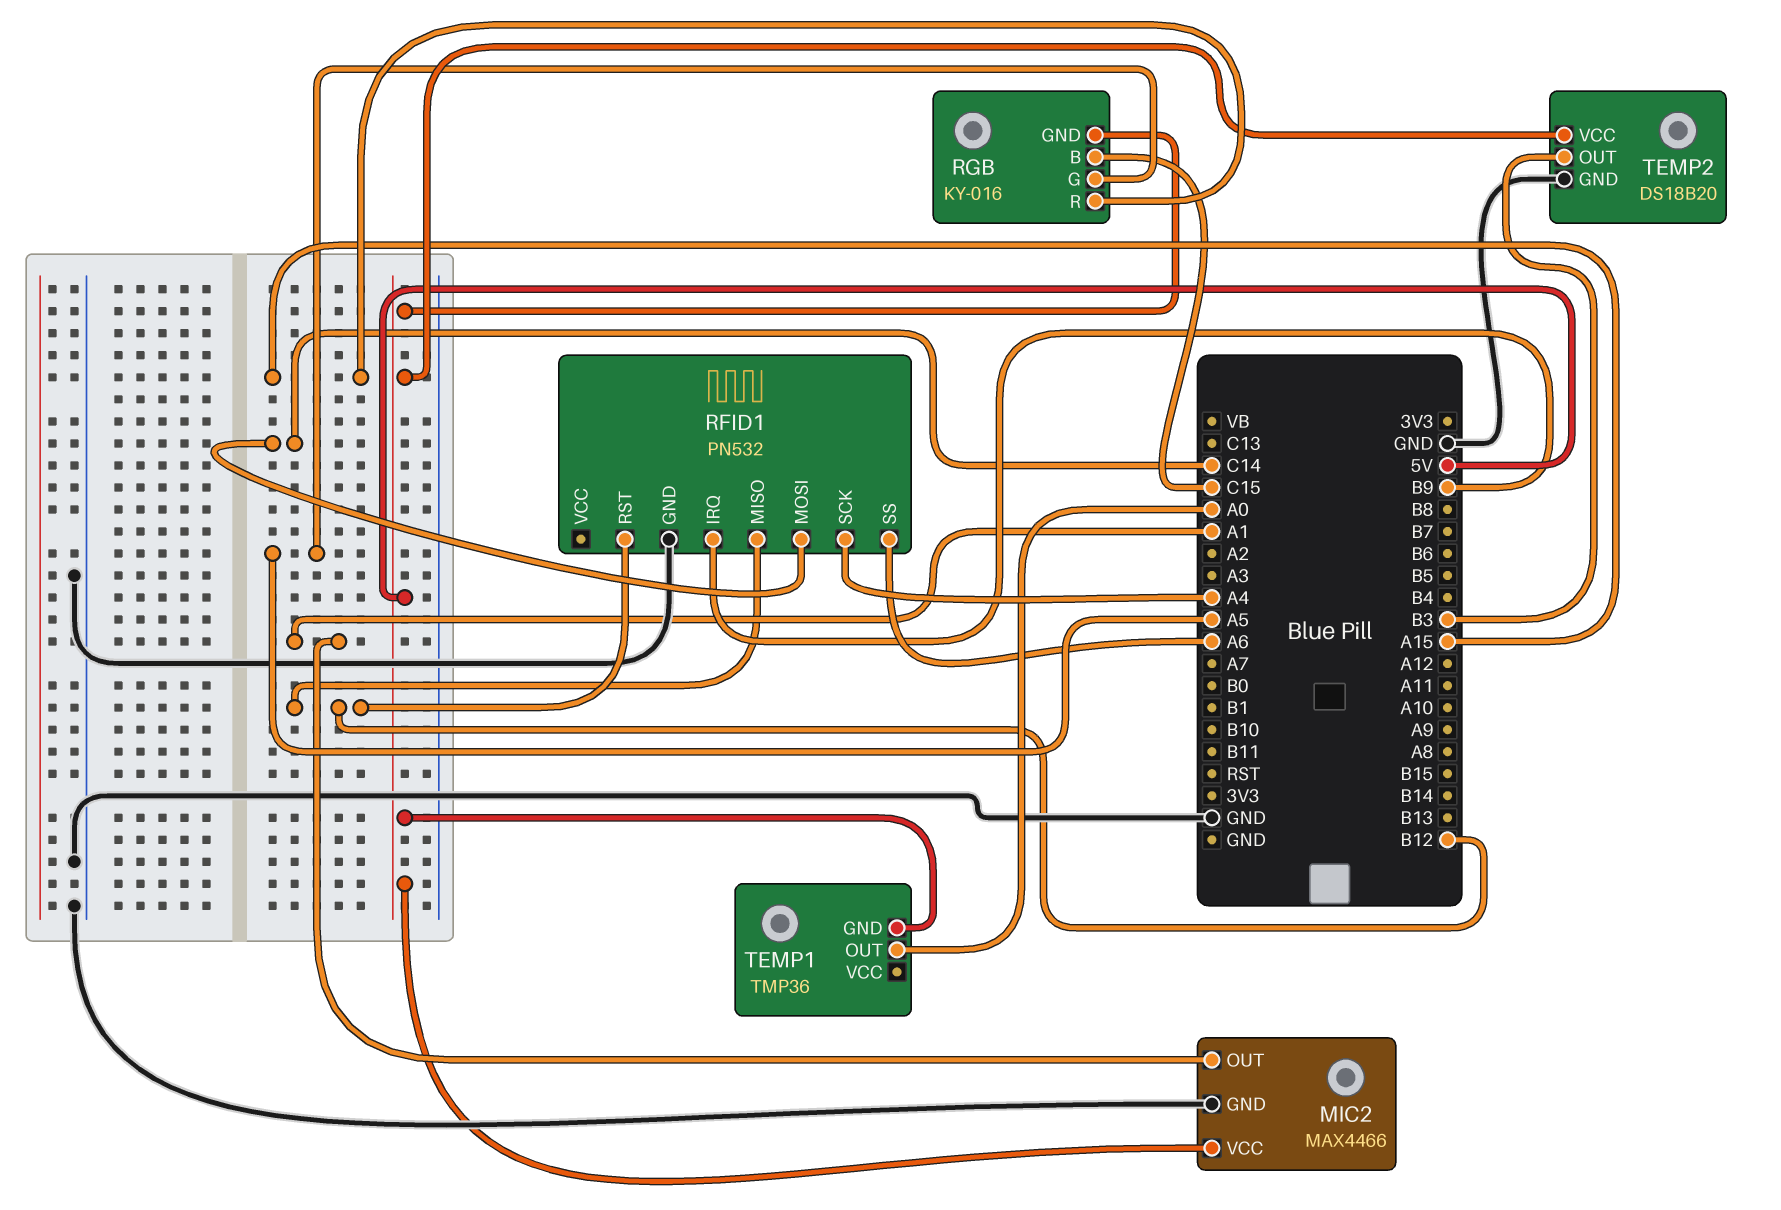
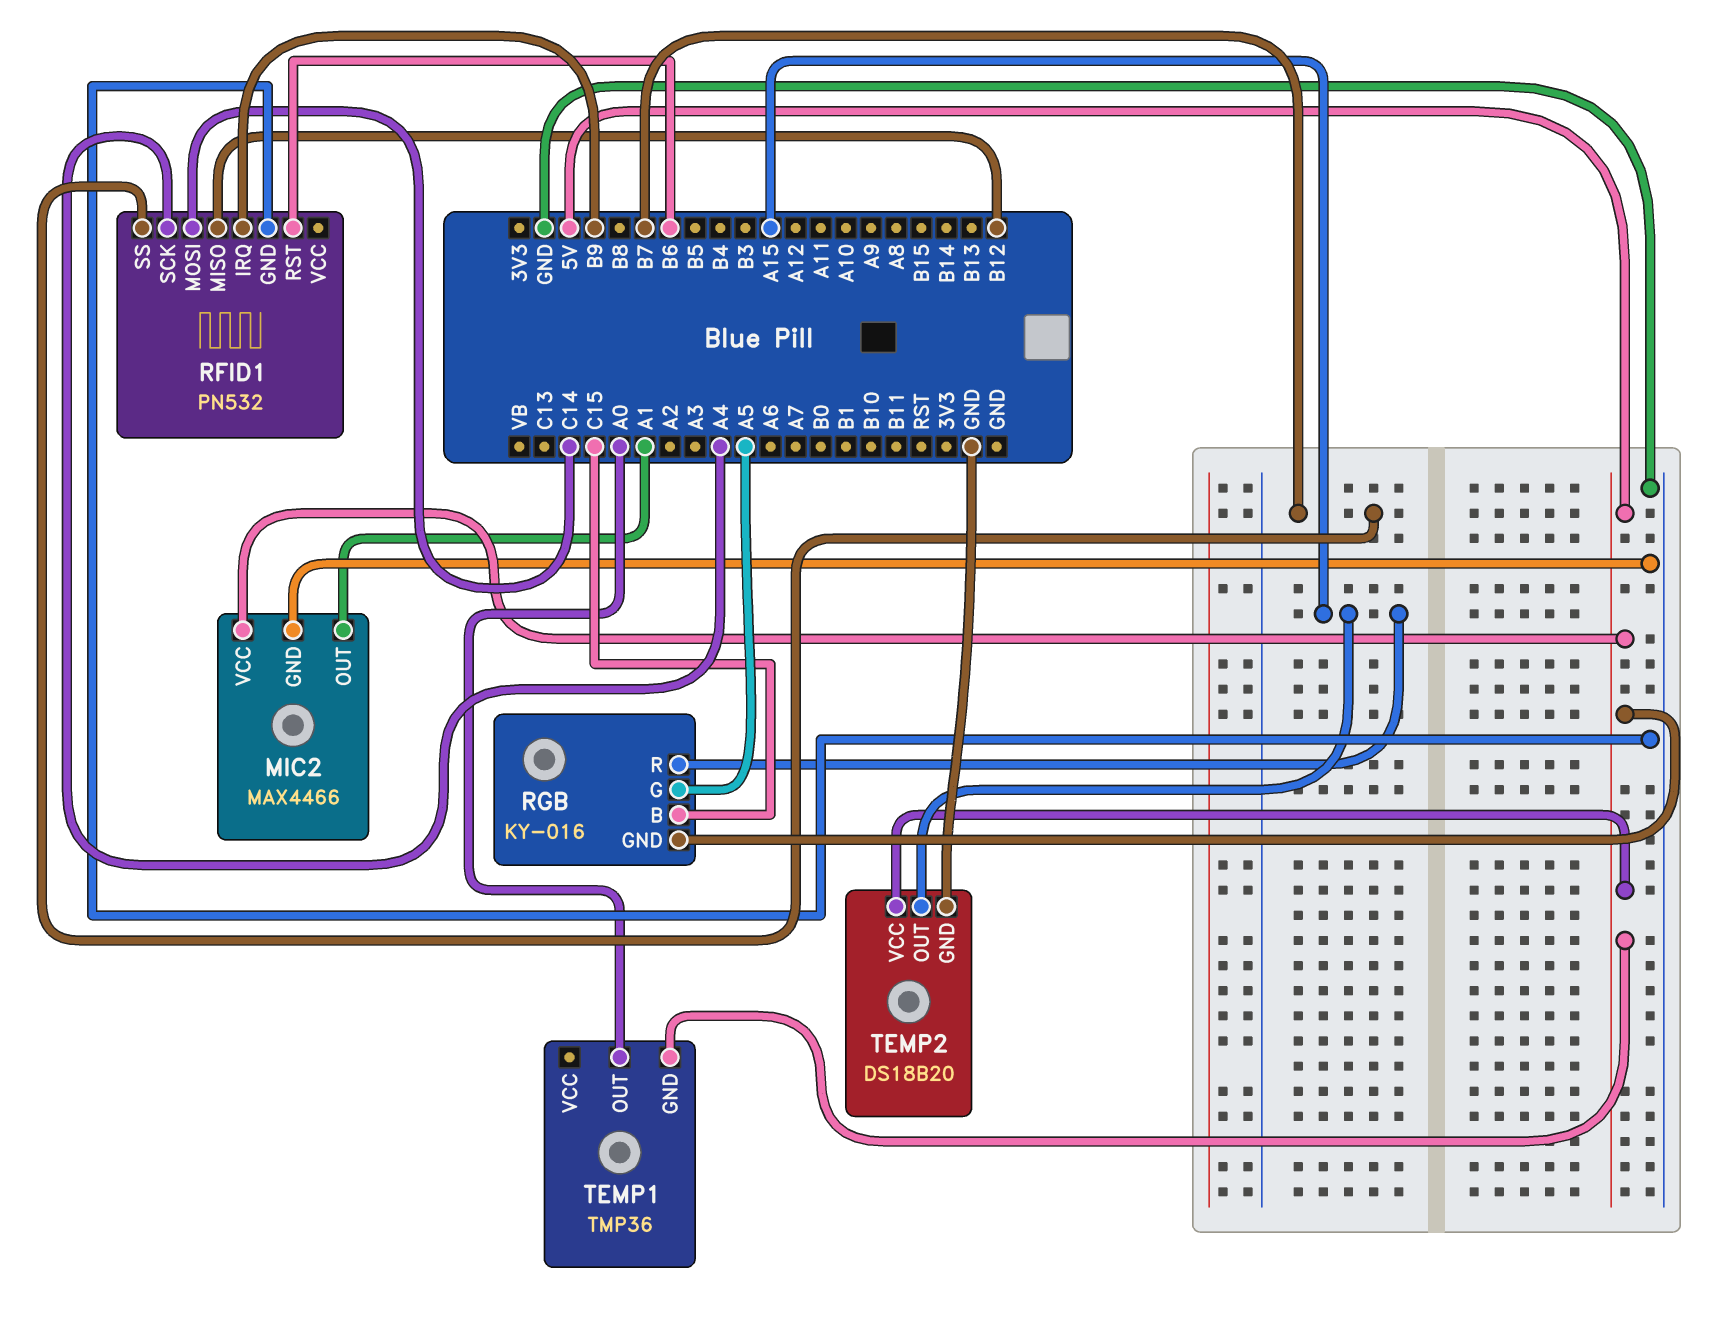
RFID1 pin RST: B12 -> B6
RFID1 pin SS: A6 -> B7
TEMP2 pin OUT: B3 -> A15

